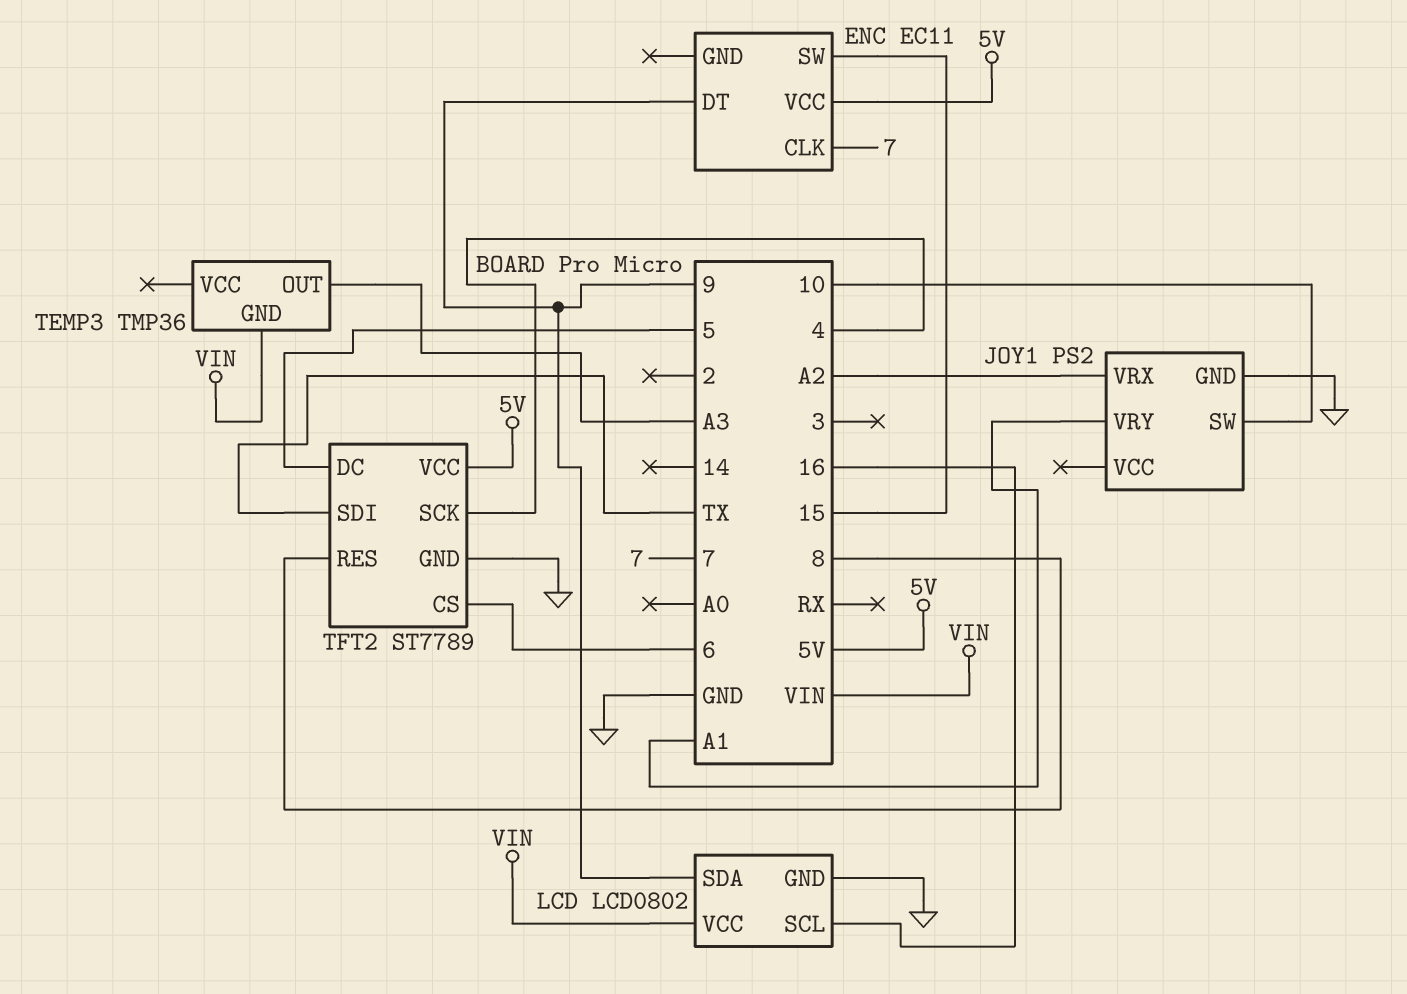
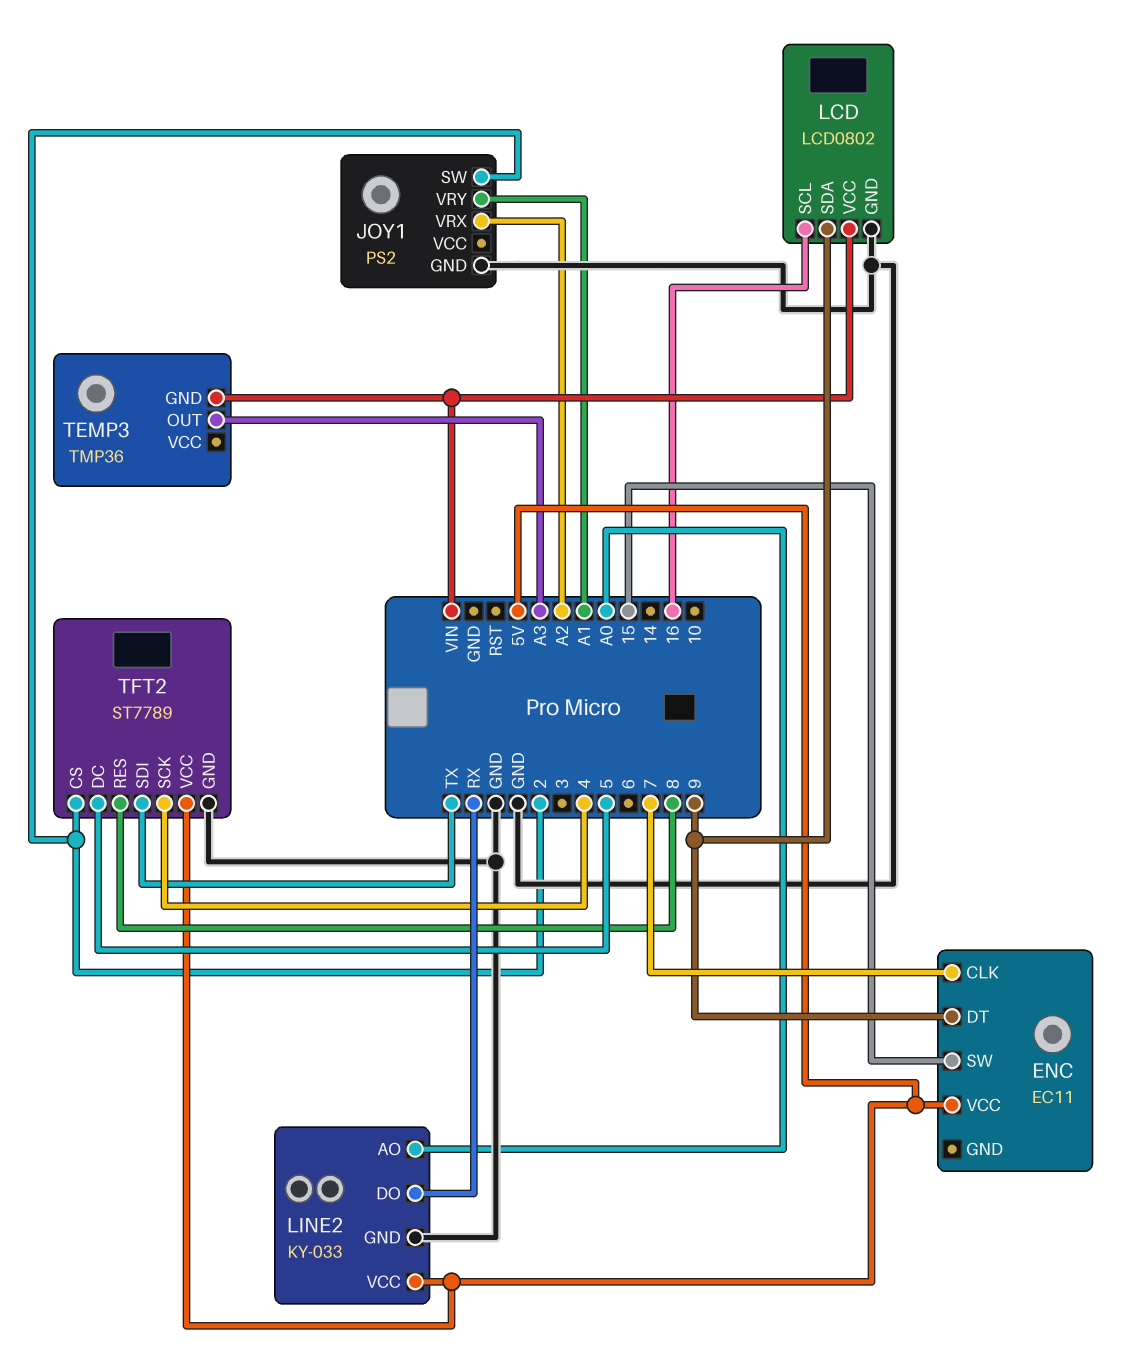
JOY1 pin SW: 10 -> 2
LINE2: none -> KY-033
LINE2 pin AO: none -> A0
LINE2 pin DO: none -> RX
LINE2 pin GND: none -> GND
LINE2 pin VCC: none -> 5V
TFT2 pin CS: 6 -> 2

